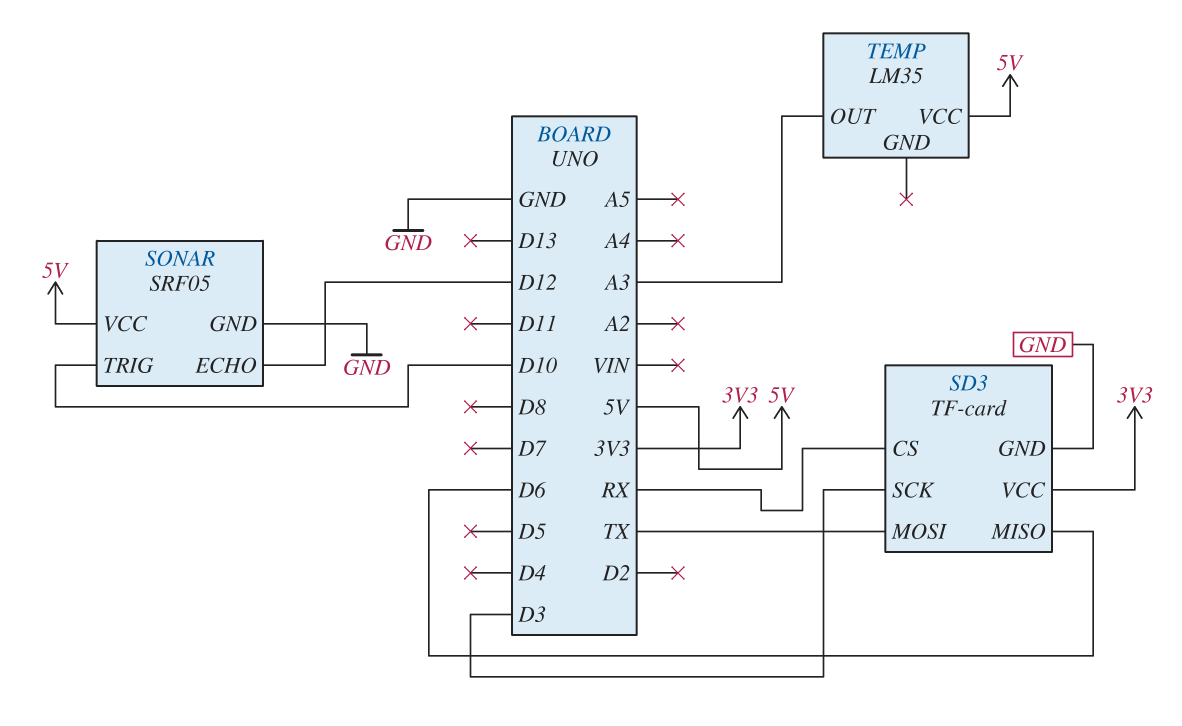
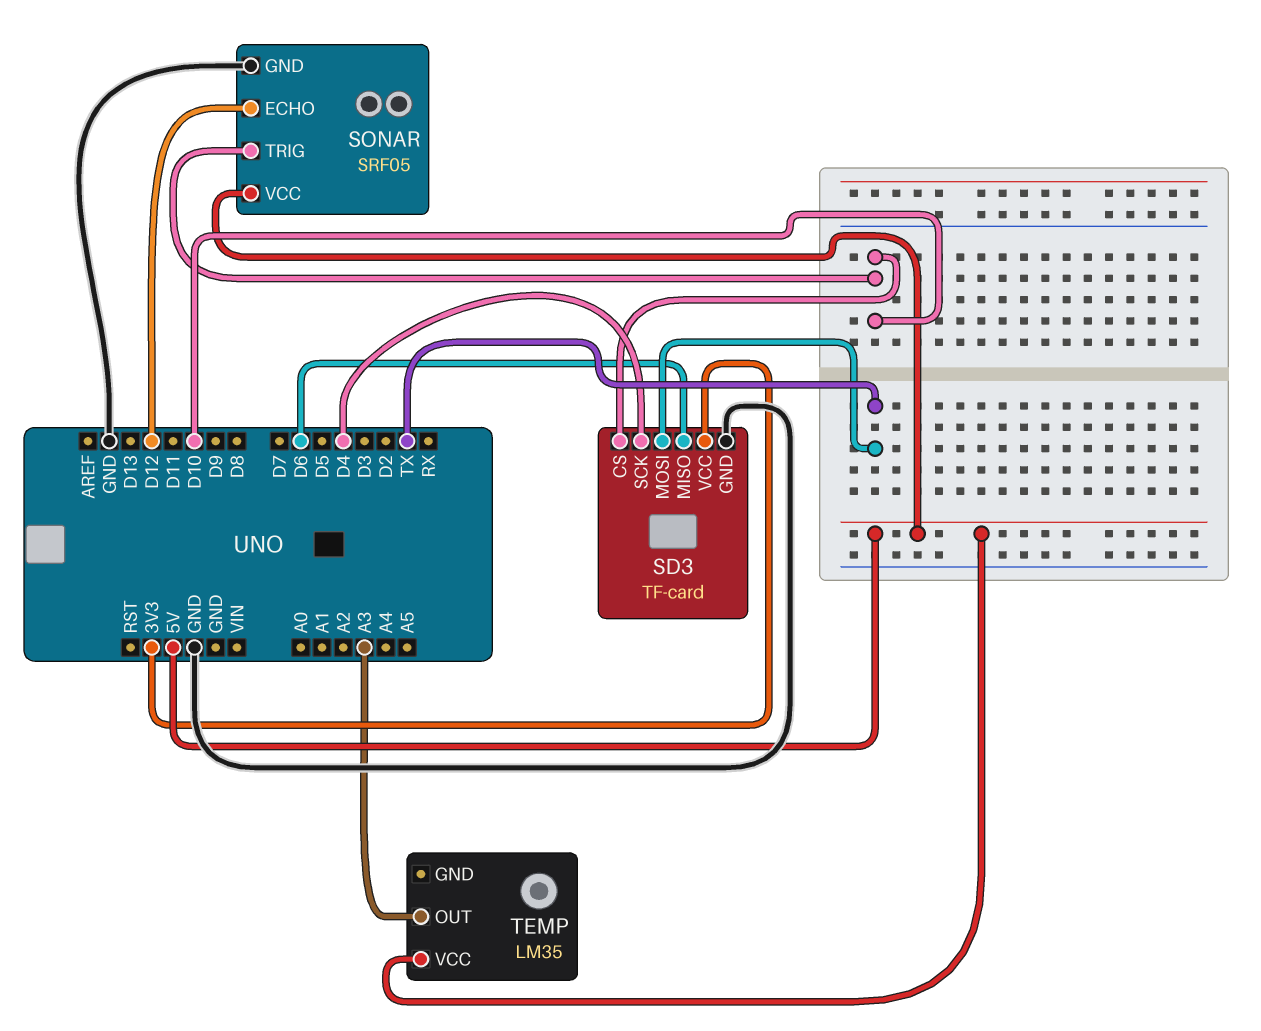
SD3 pin CS: RX -> D10
SD3 pin SCK: D3 -> D4

